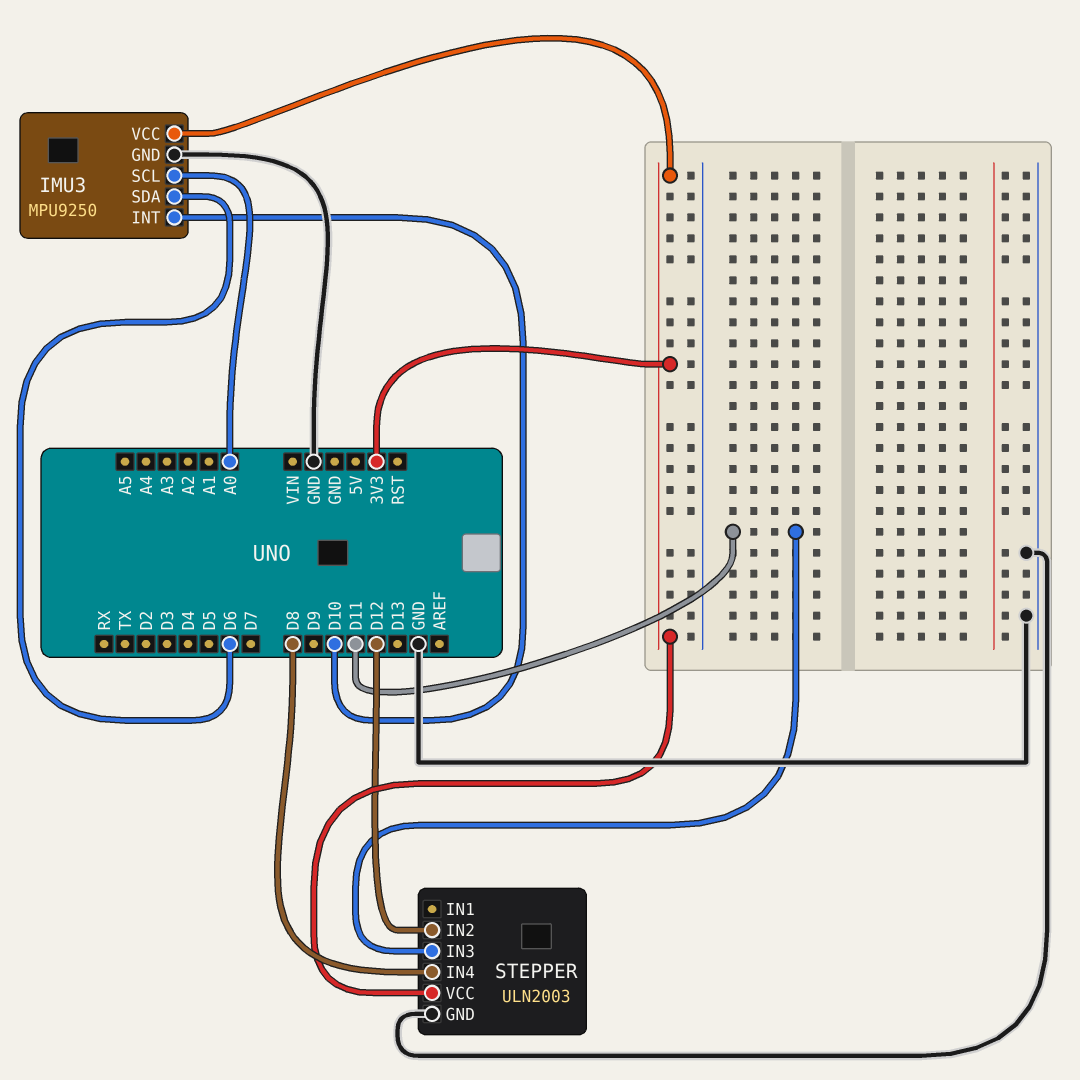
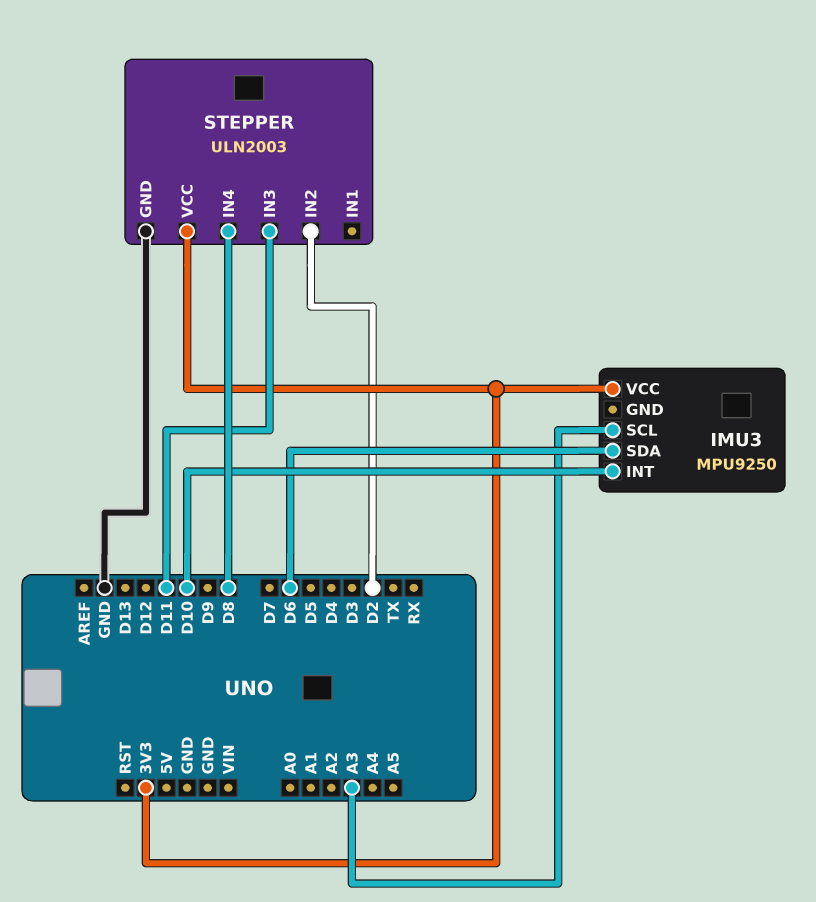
IMU3 pin GND: GND -> none
IMU3 pin SCL: A0 -> A3
STEPPER pin IN2: D12 -> D2

